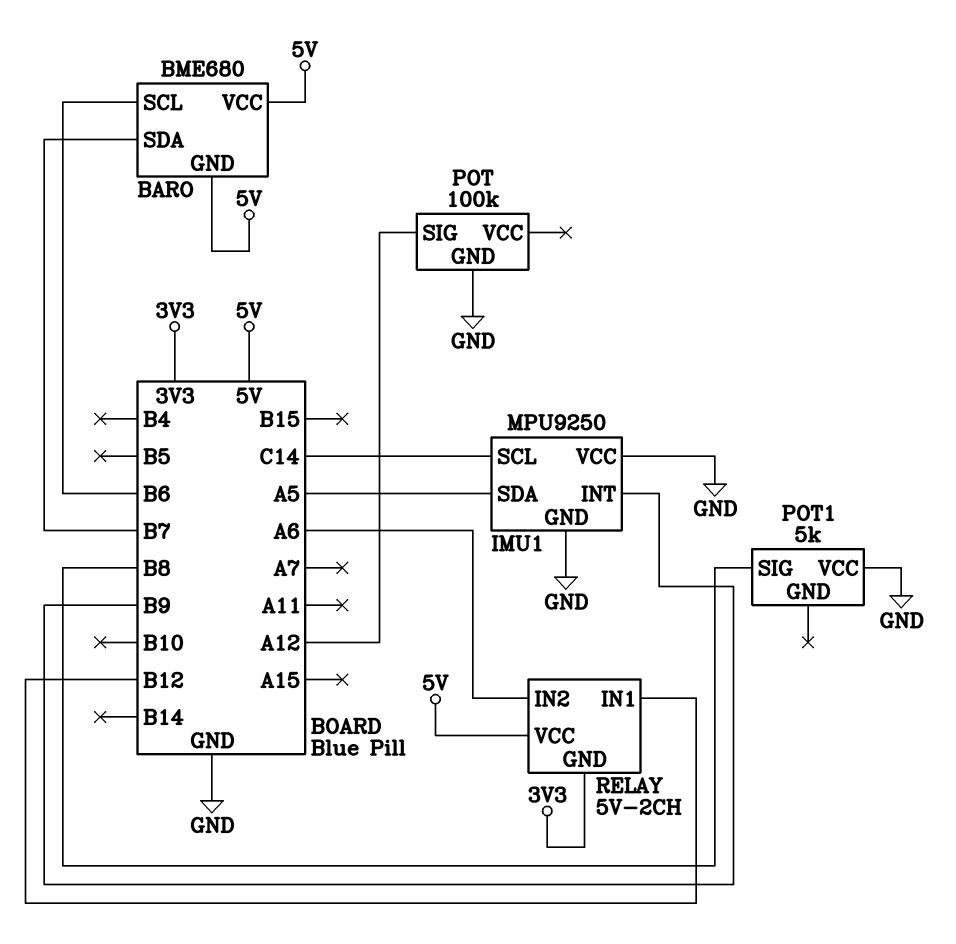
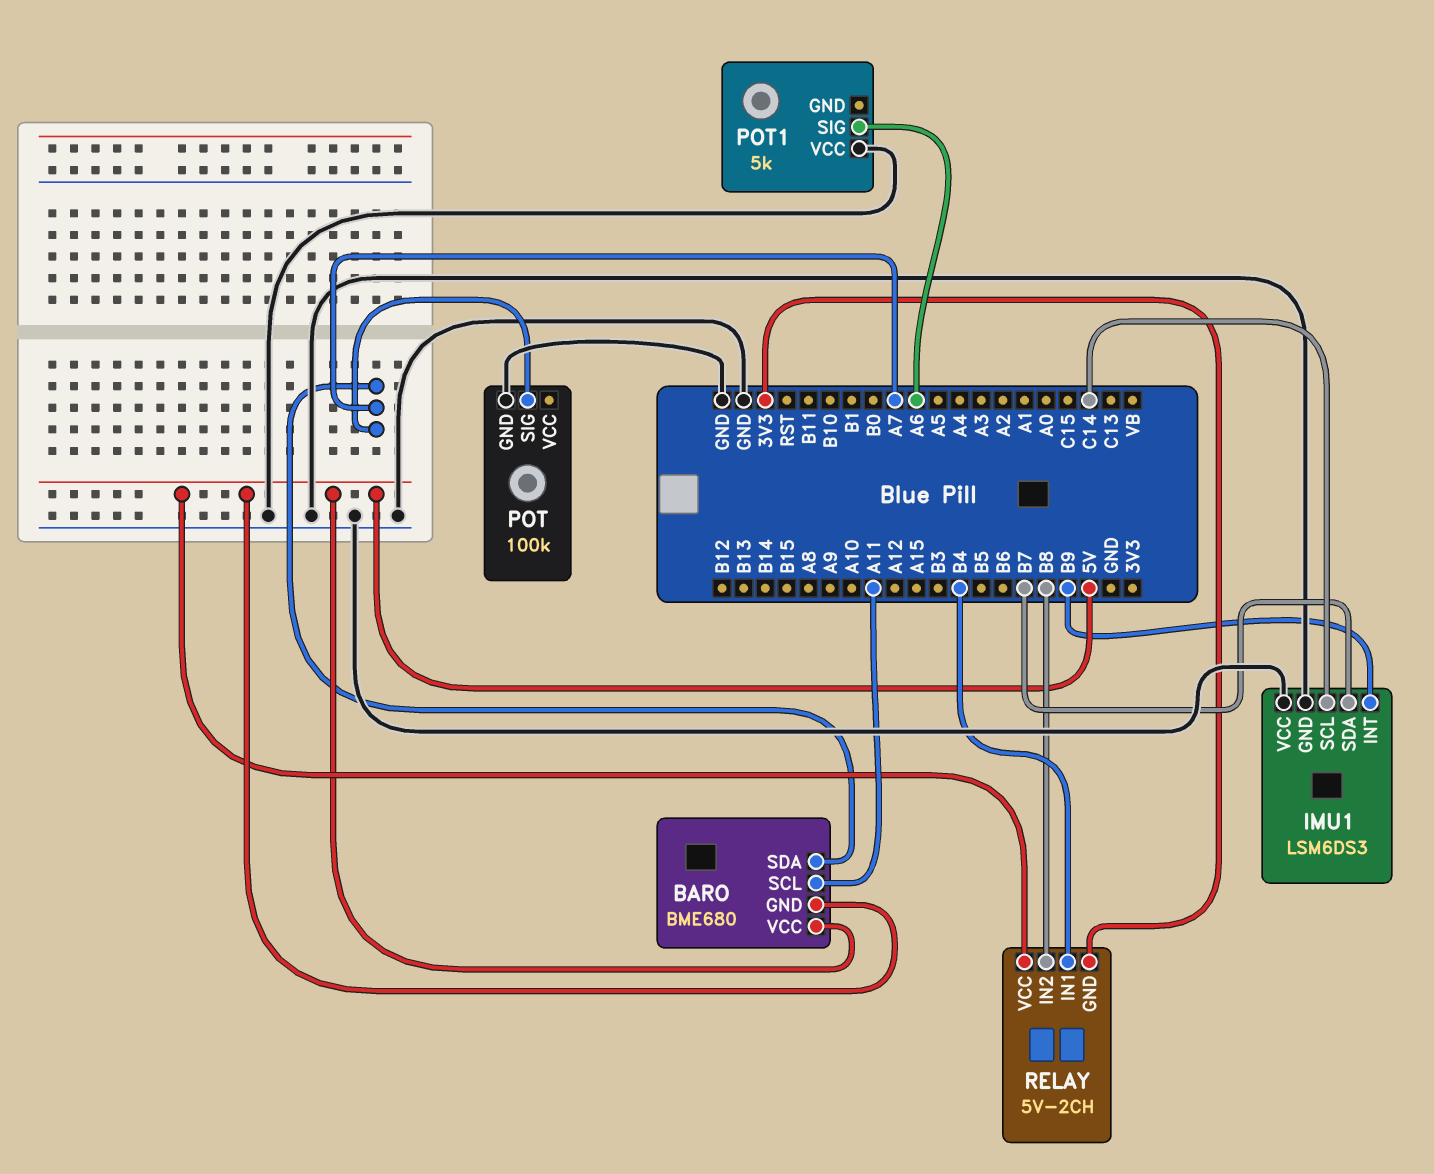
BARO pin SCL: B6 -> A11
BARO pin SDA: B7 -> A7
IMU1: MPU9250 -> LSM6DS3
IMU1 pin SDA: A5 -> B7
POT pin SIG: A12 -> A7
POT1 pin SIG: B8 -> A6
RELAY pin IN1: B12 -> B4
RELAY pin IN2: A6 -> B8

